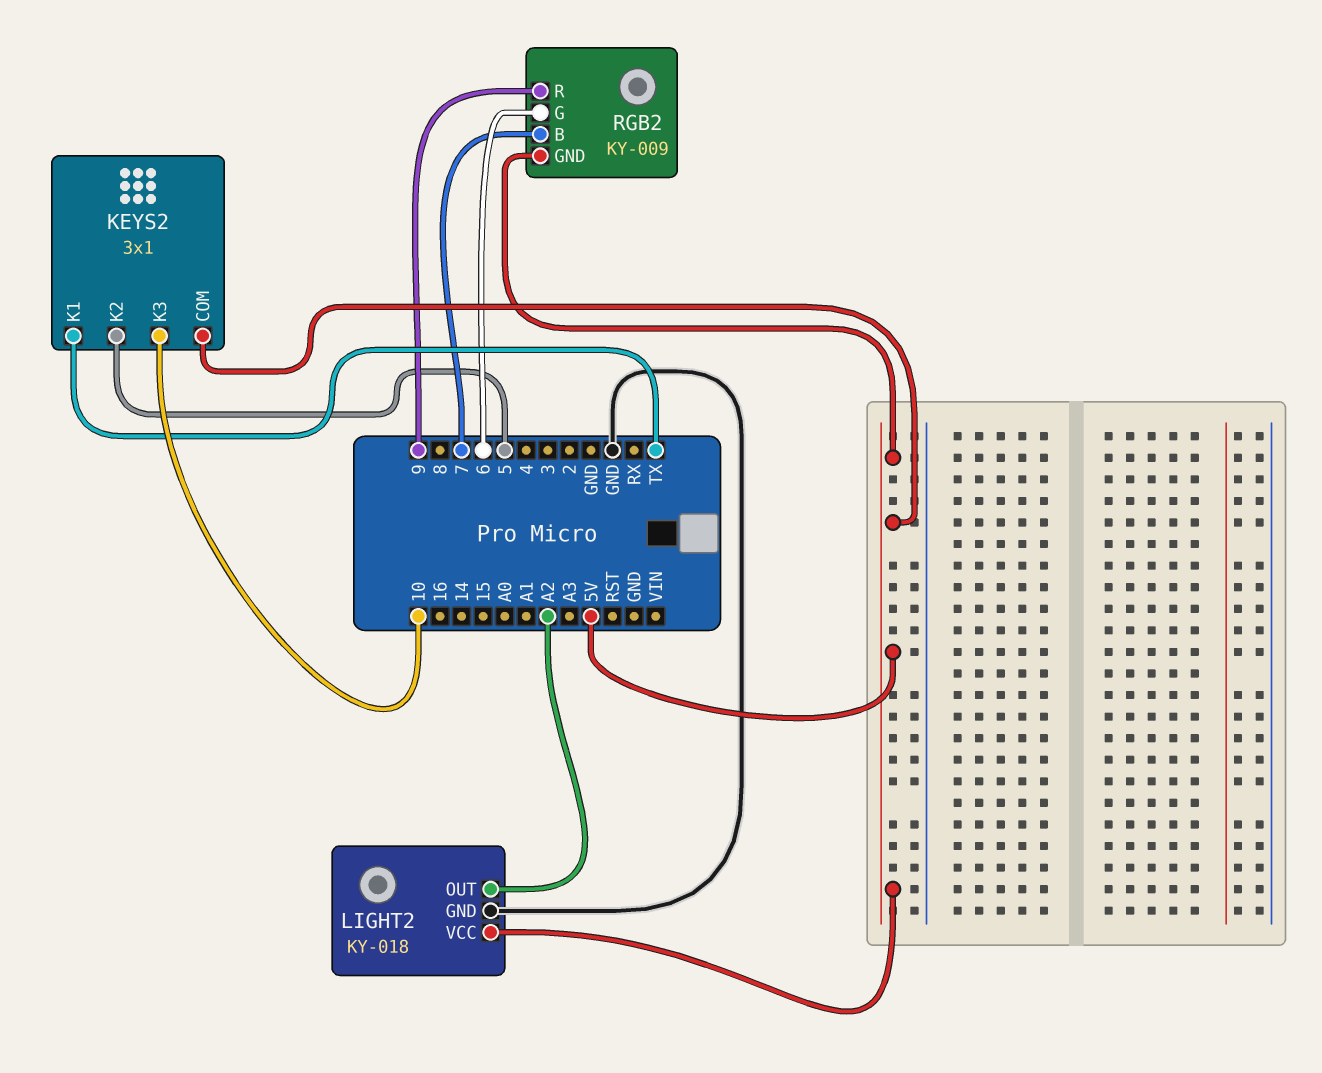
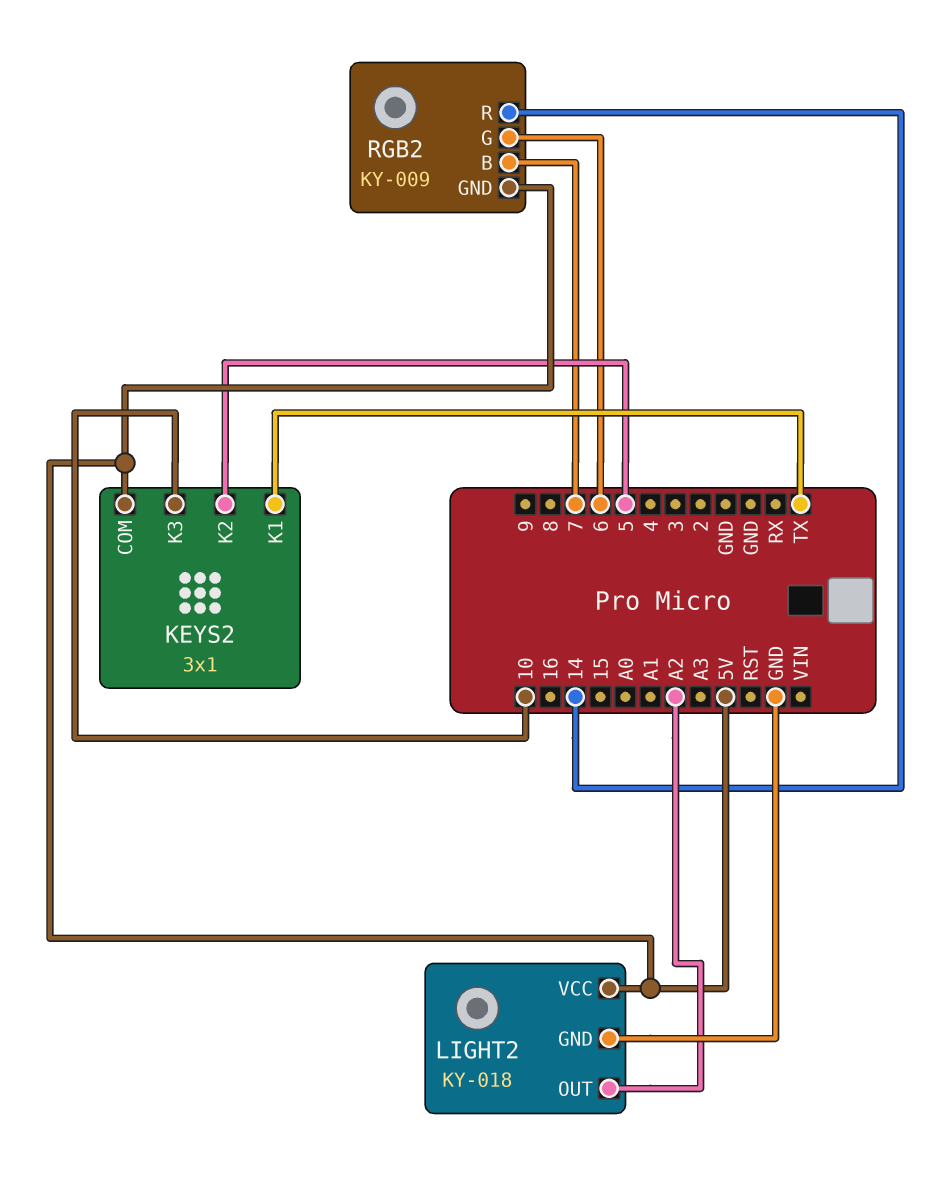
RGB2 pin R: 9 -> 14

